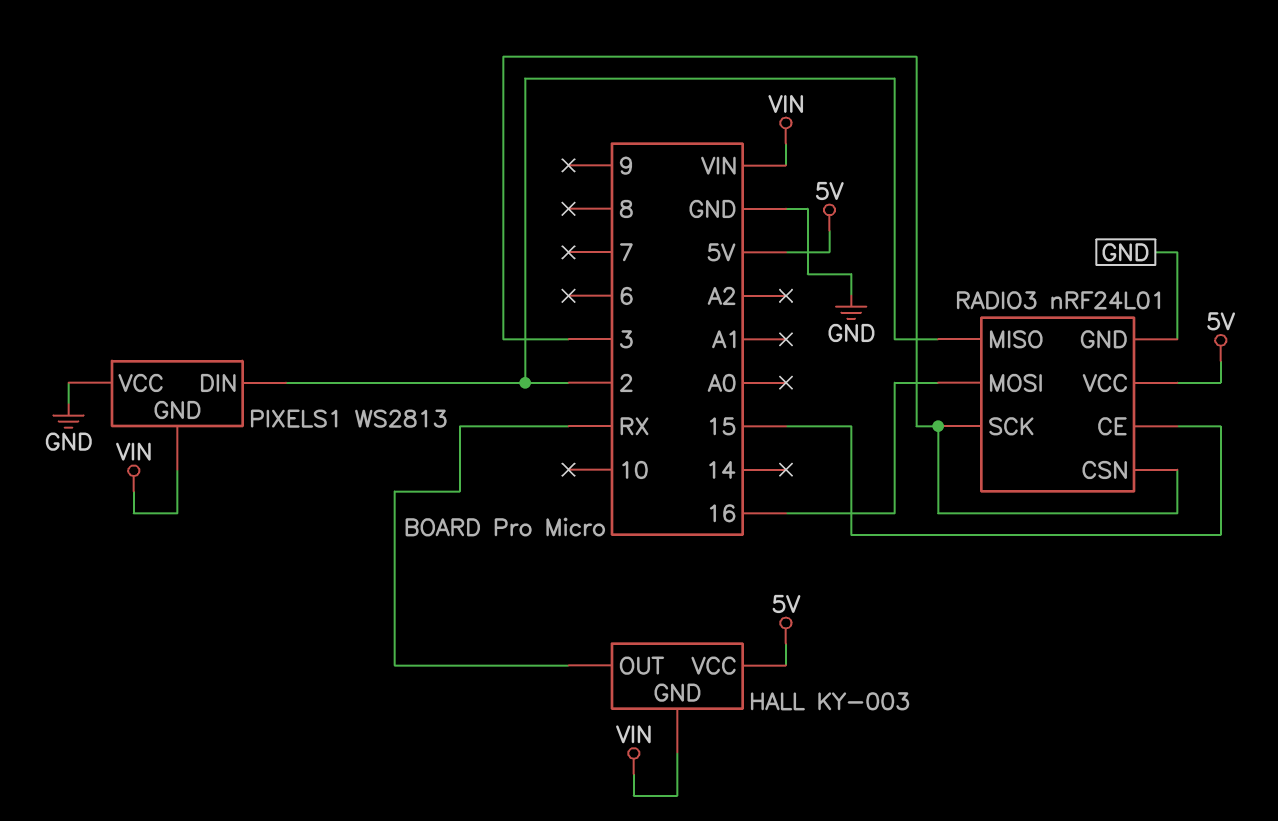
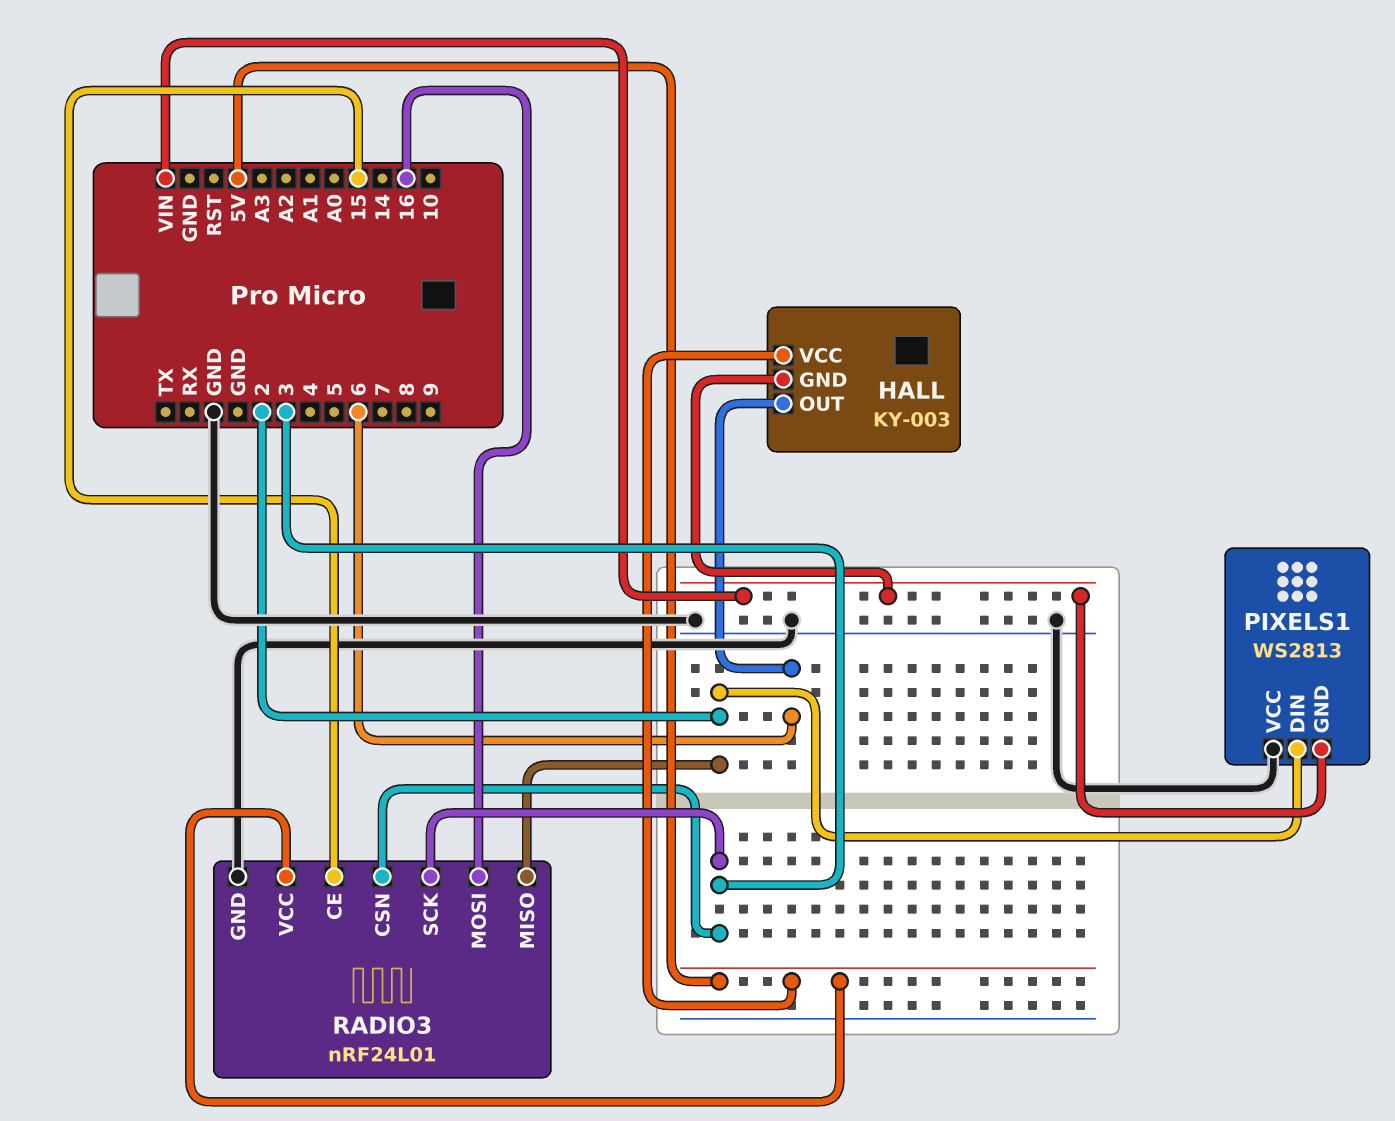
HALL pin OUT: RX -> 6

